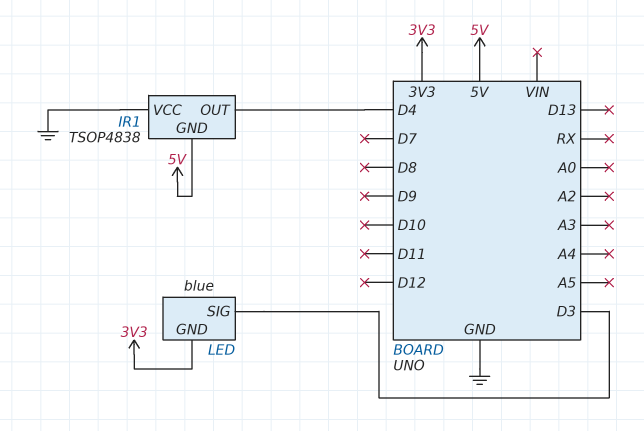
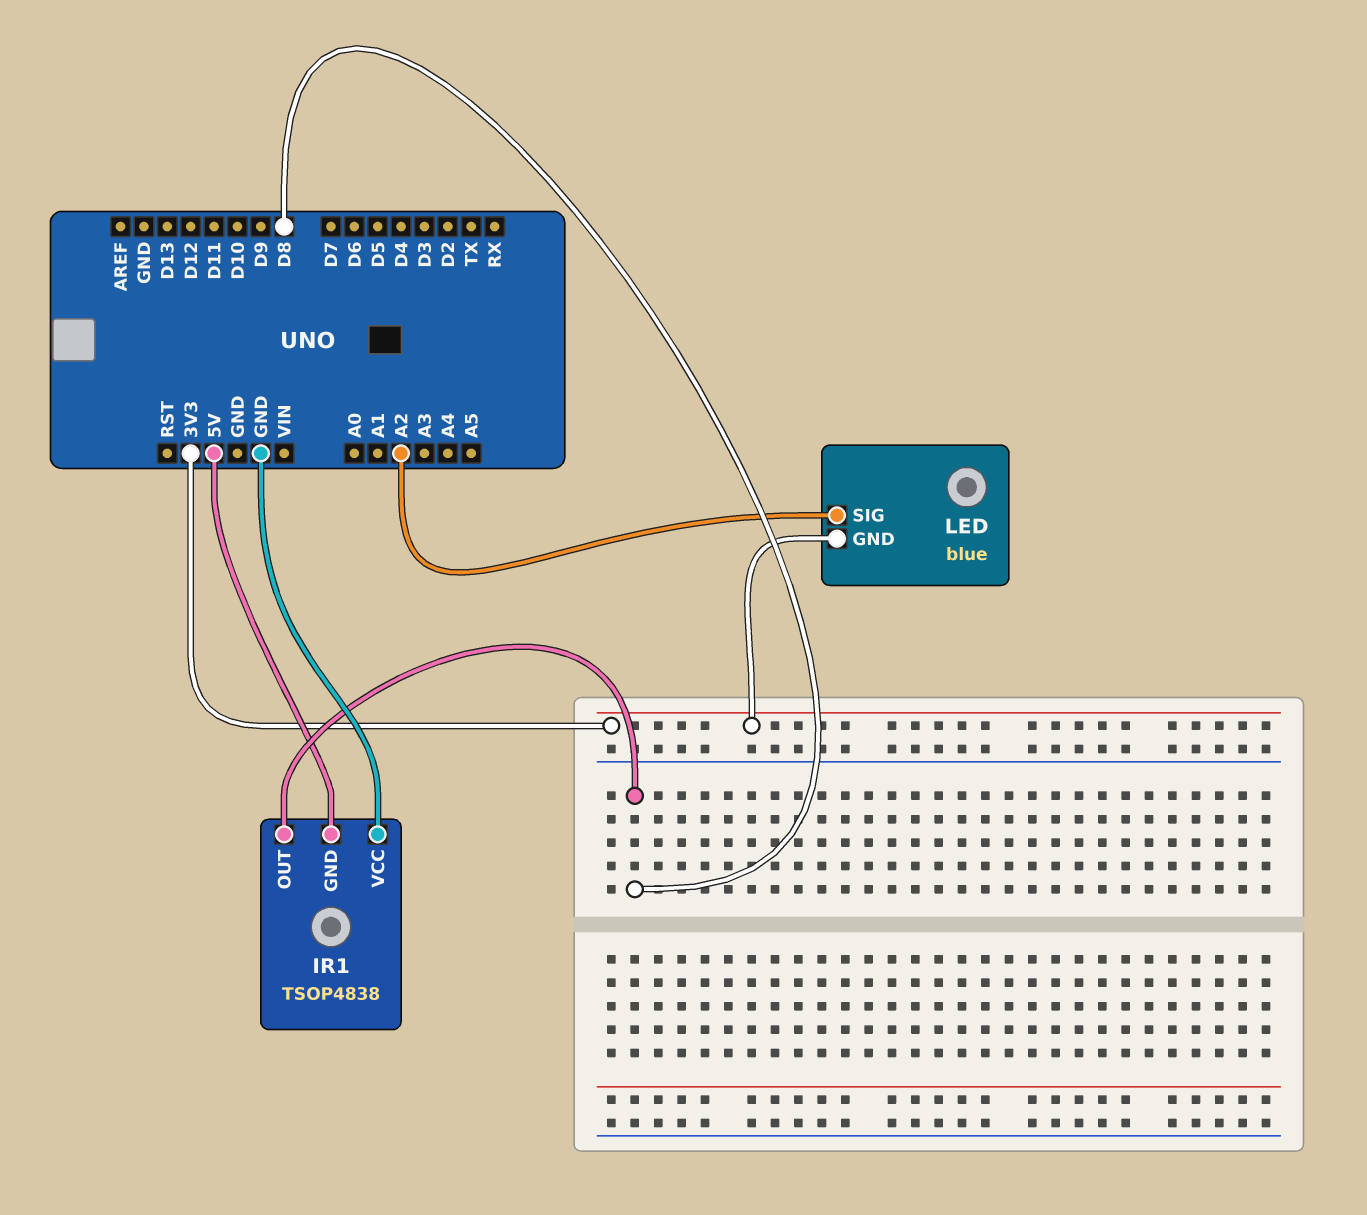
IR1 pin OUT: D4 -> D8
LED pin SIG: D3 -> A2

